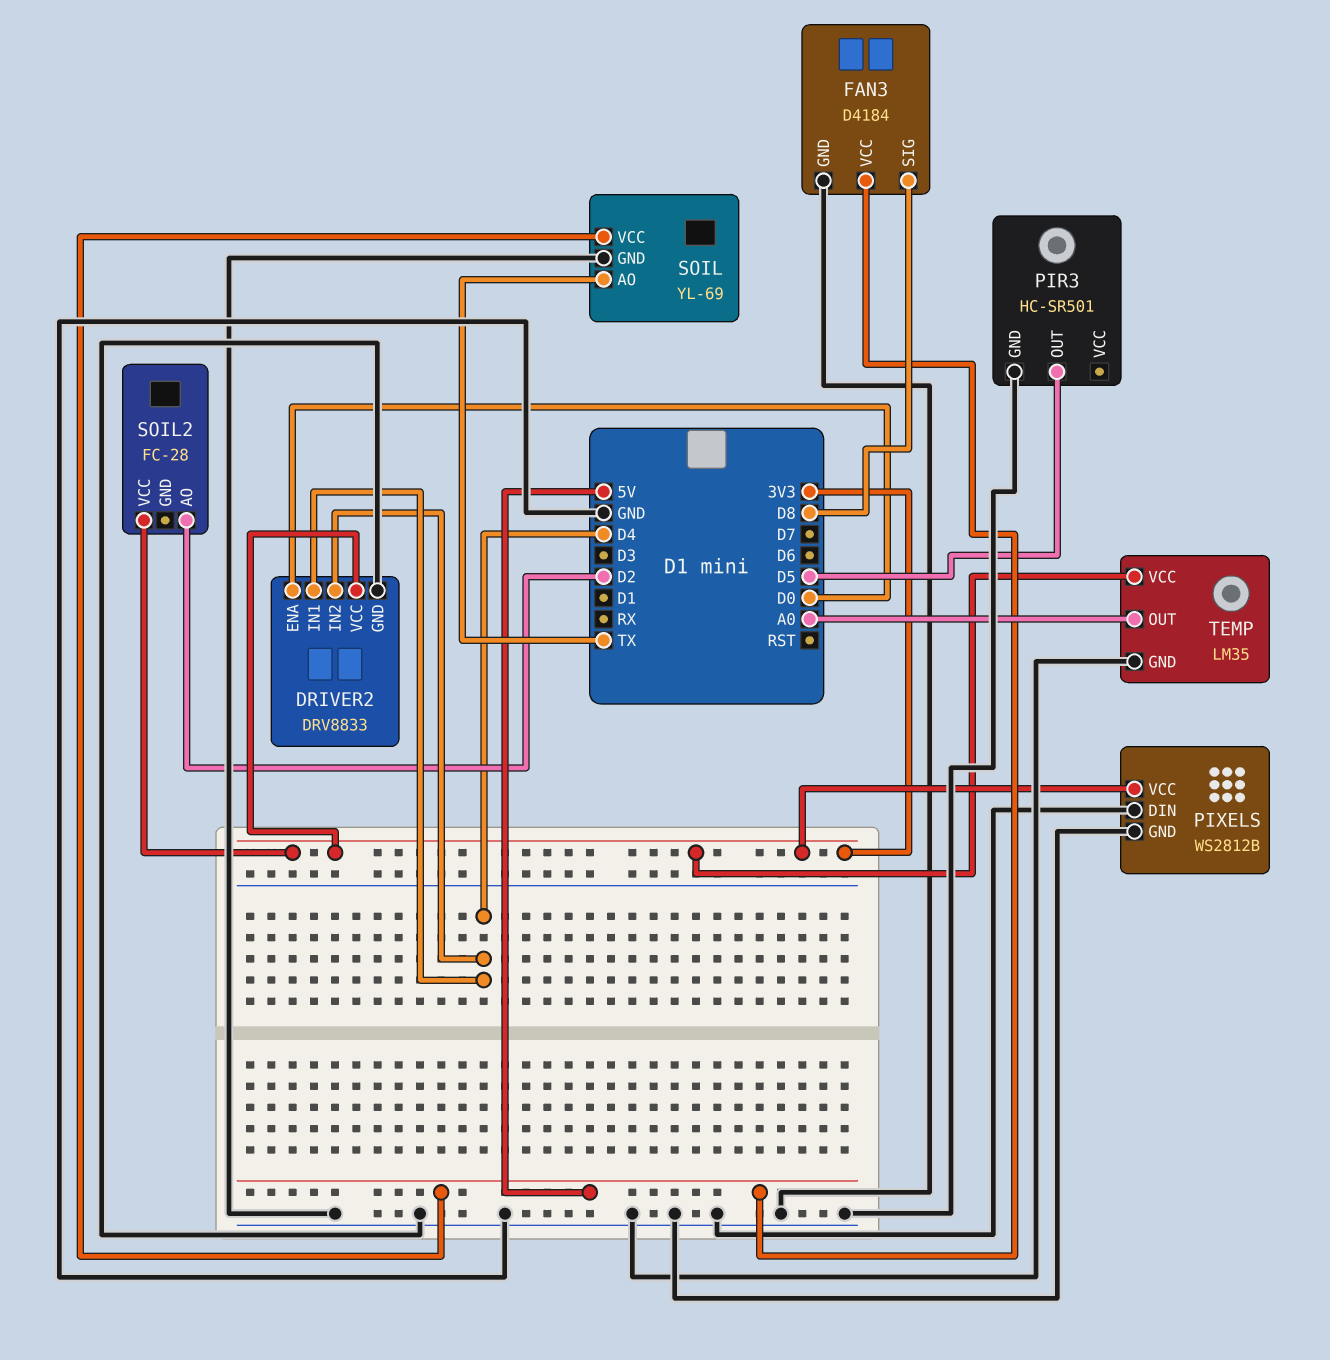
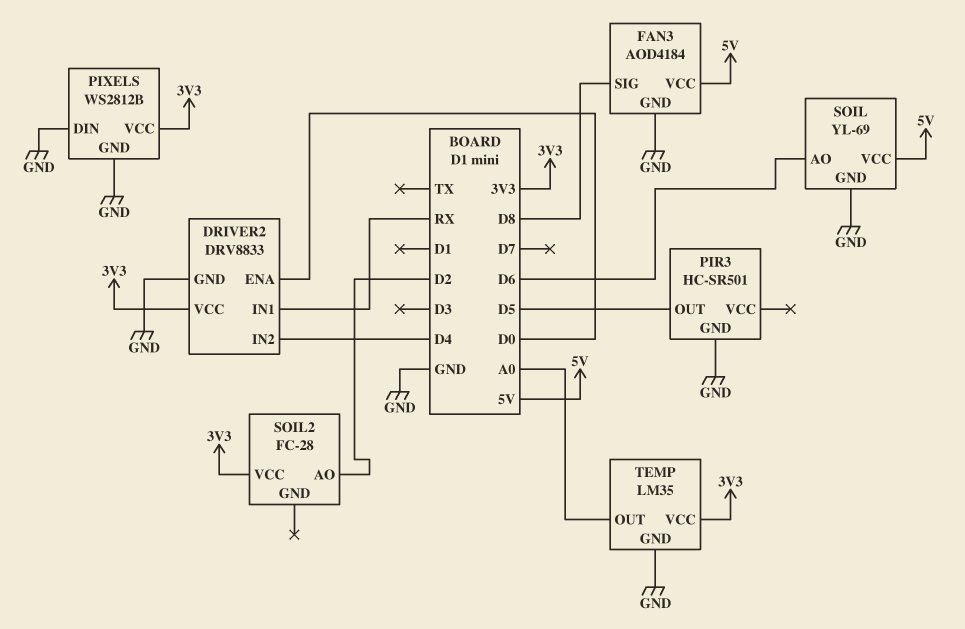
DRIVER2 pin IN1: D4 -> RX
FAN3: D4184 -> AOD4184
SOIL pin AO: TX -> D6

